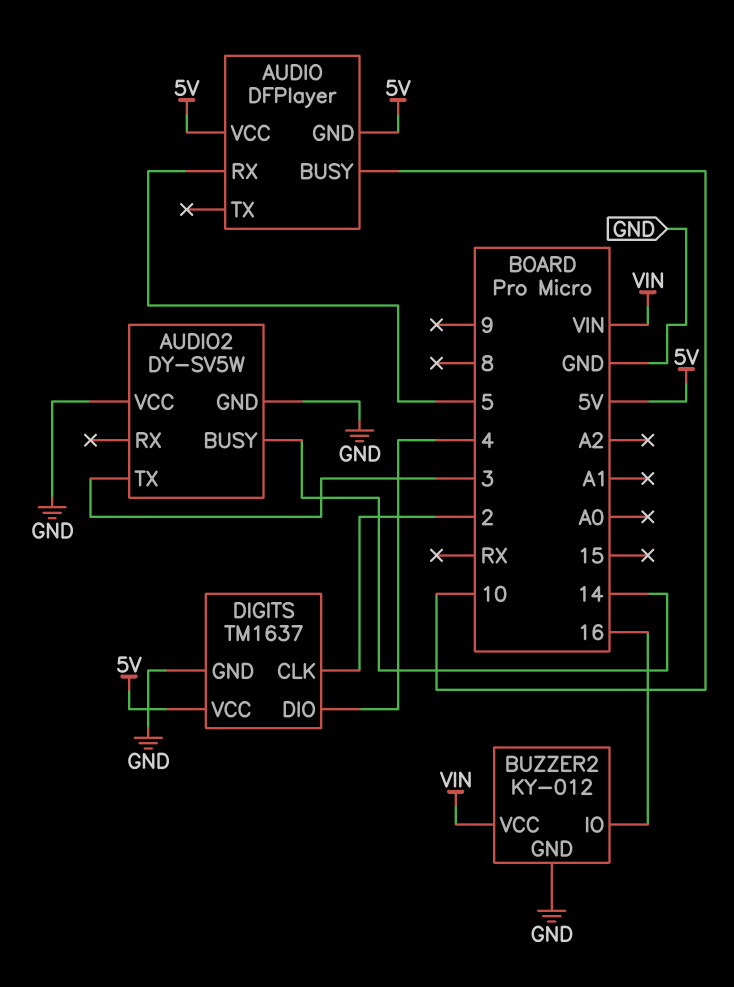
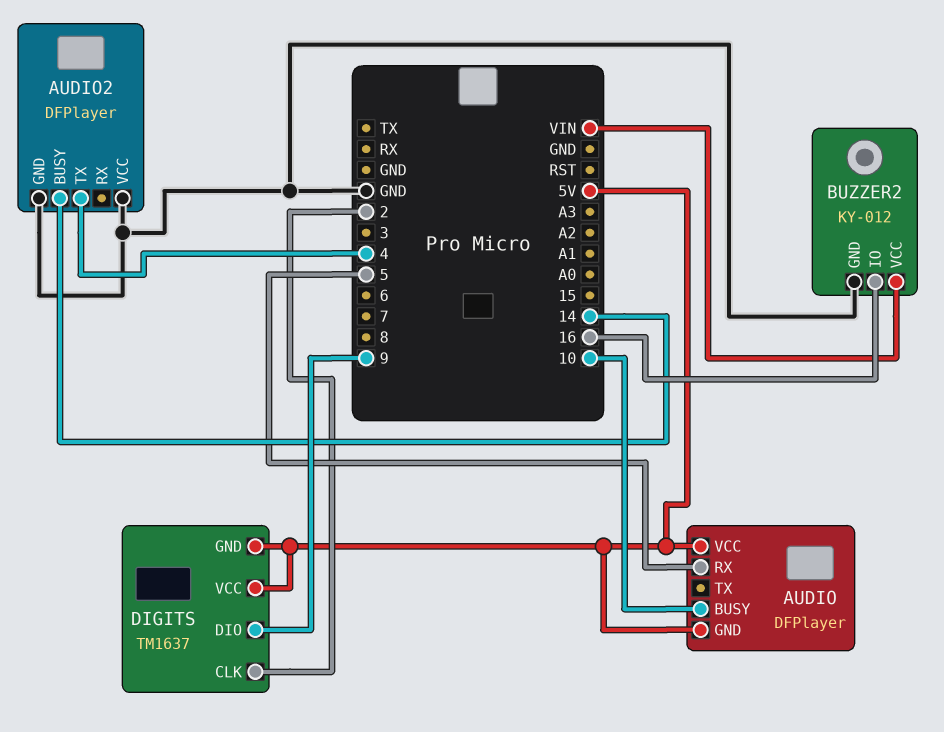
AUDIO2: DY-SV5W -> DFPlayer
AUDIO2 pin TX: 3 -> 4
DIGITS pin DIO: 4 -> 9
DIGITS pin GND: GND -> 5V

